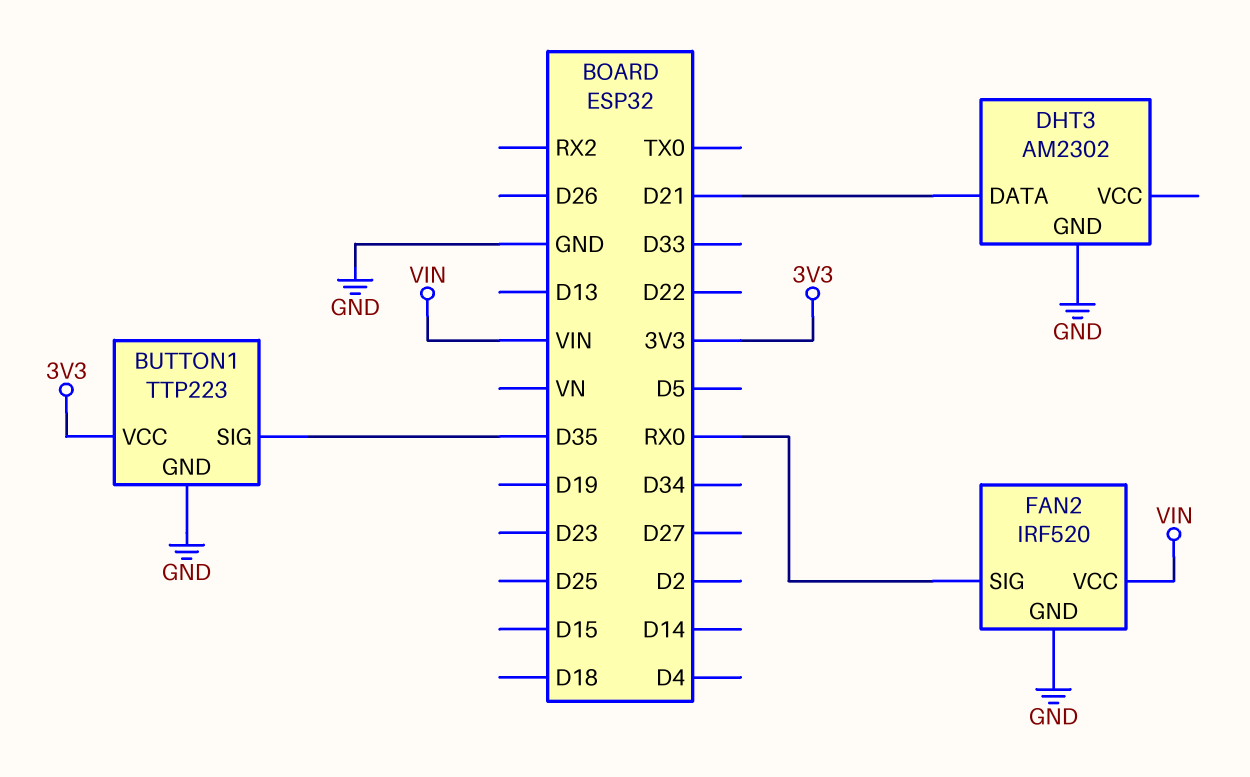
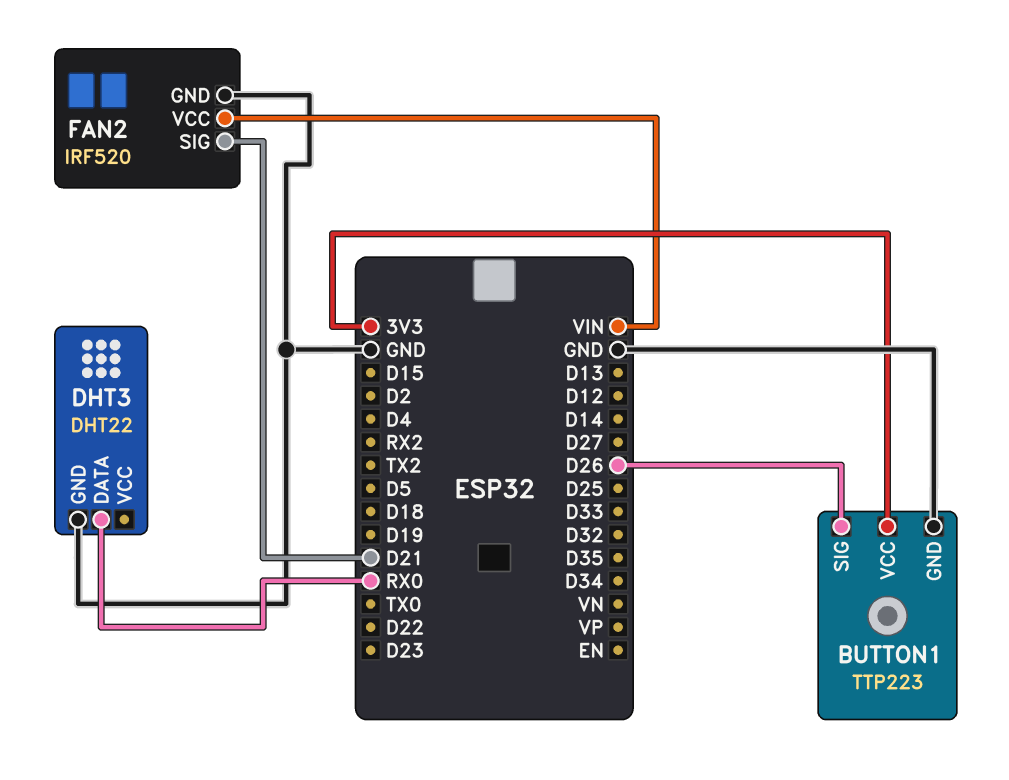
BUTTON1 pin SIG: D35 -> D26
DHT3: AM2302 -> DHT22
DHT3 pin DATA: D21 -> RX0
FAN2 pin SIG: RX0 -> D21

